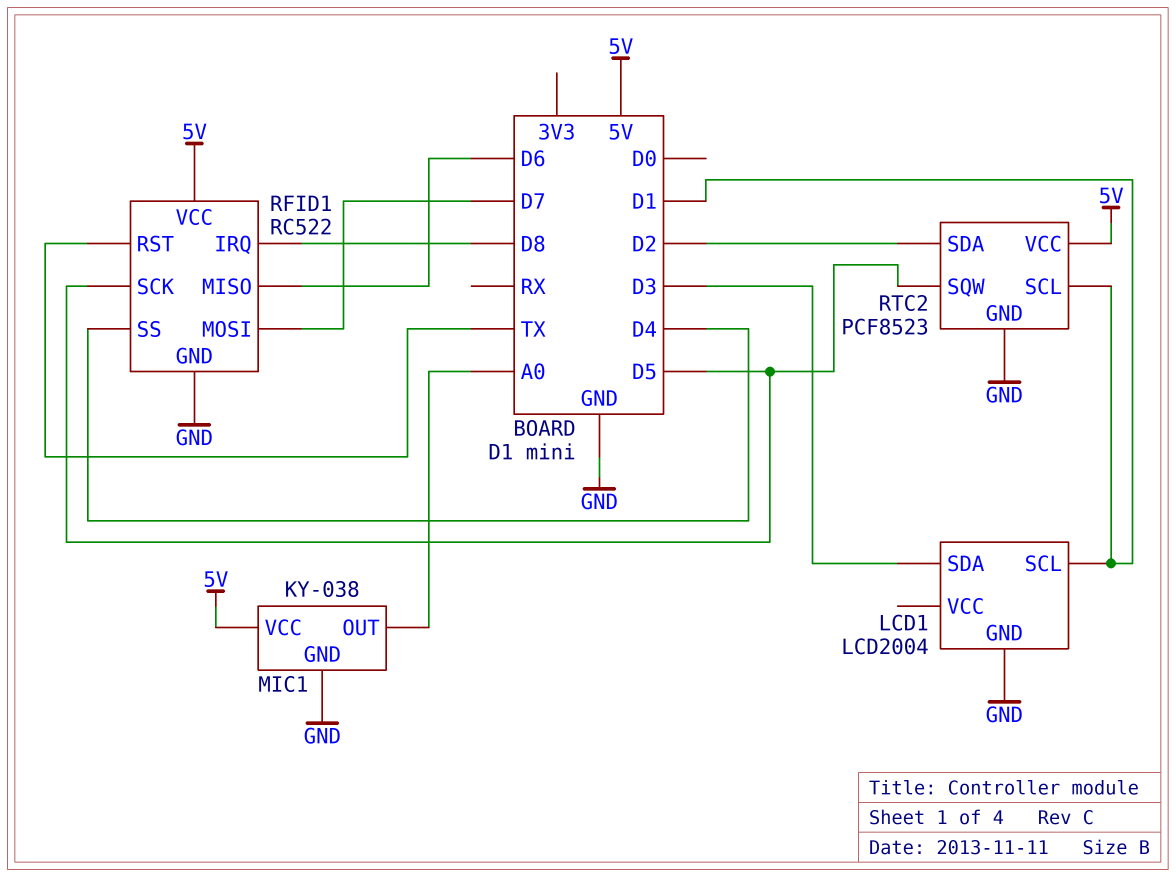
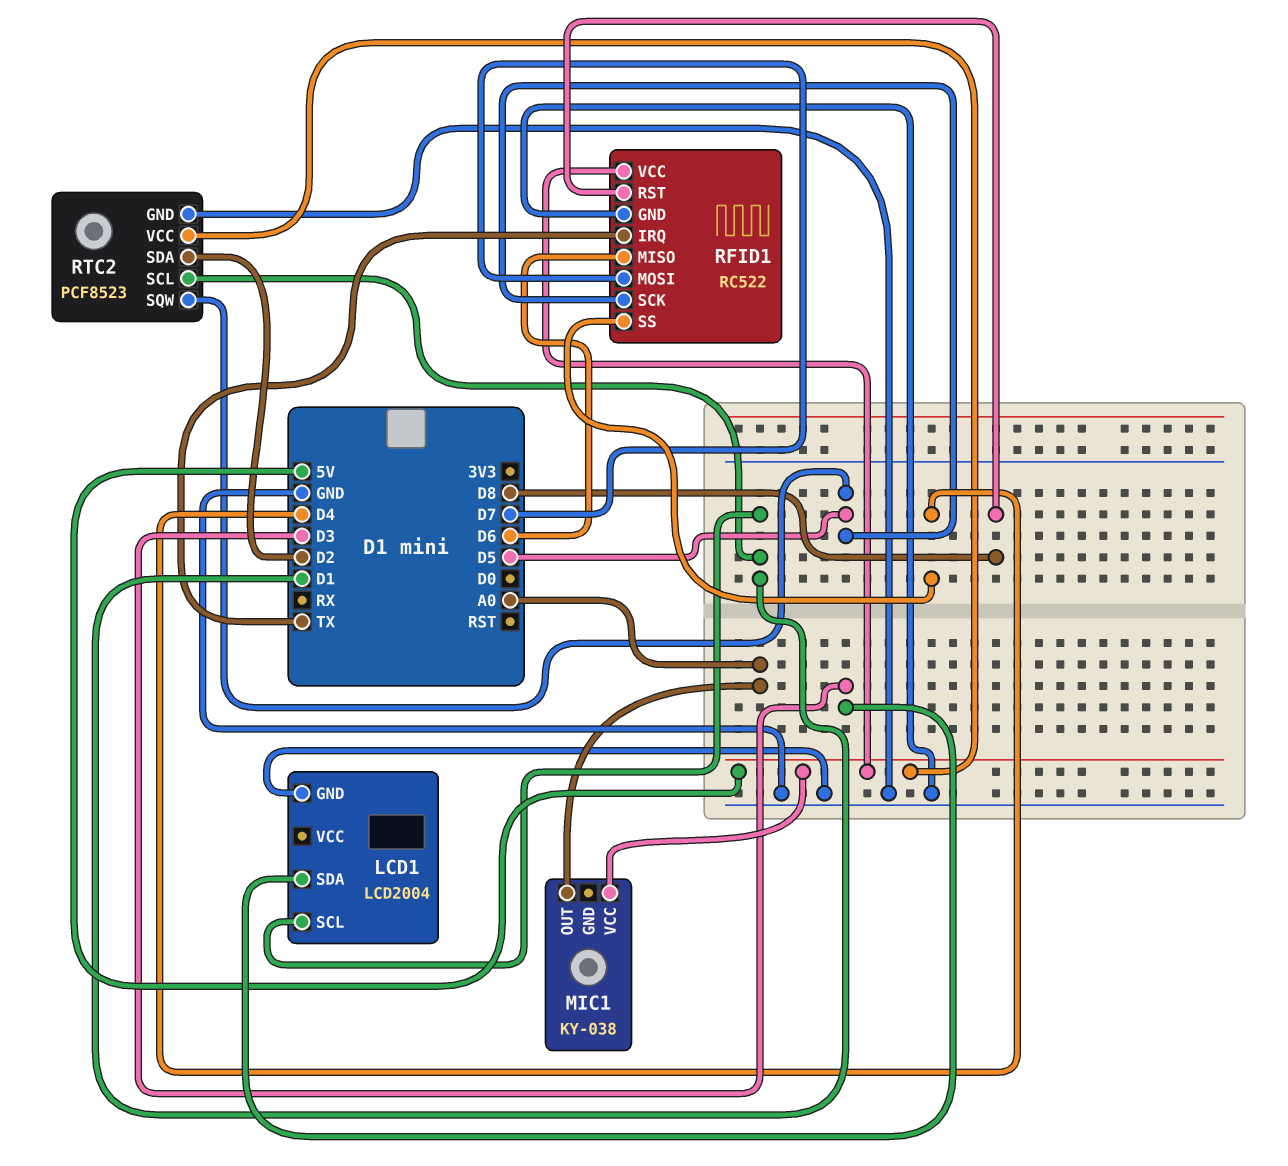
MIC1 pin GND: GND -> none
RFID1 pin IRQ: D8 -> TX
RFID1 pin RST: TX -> D8

